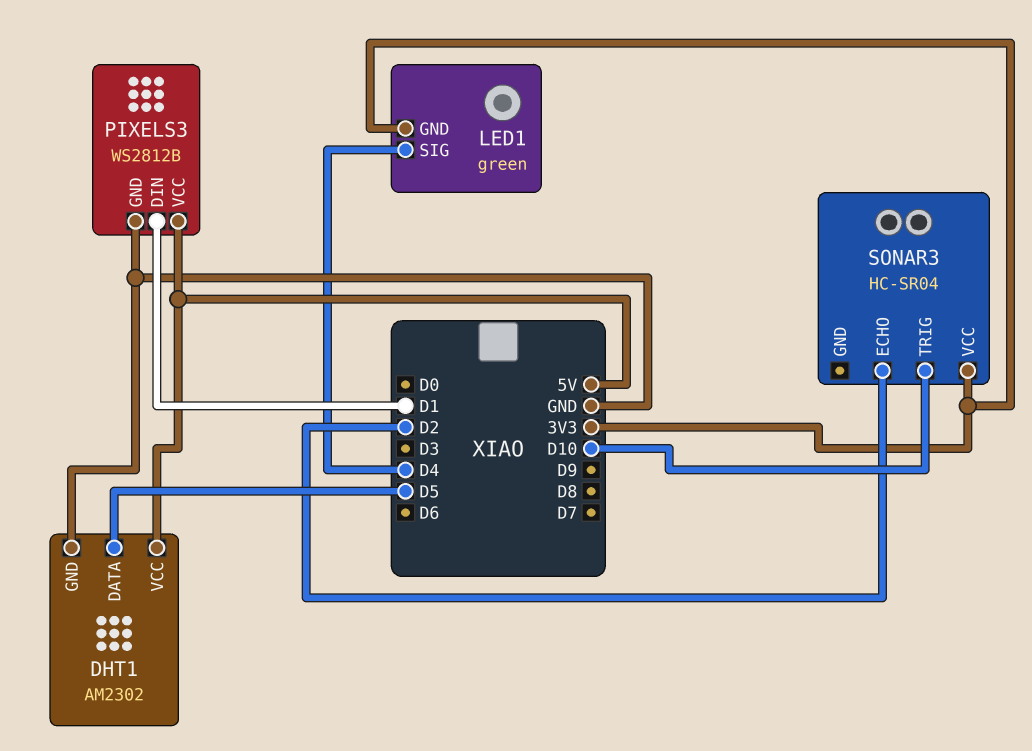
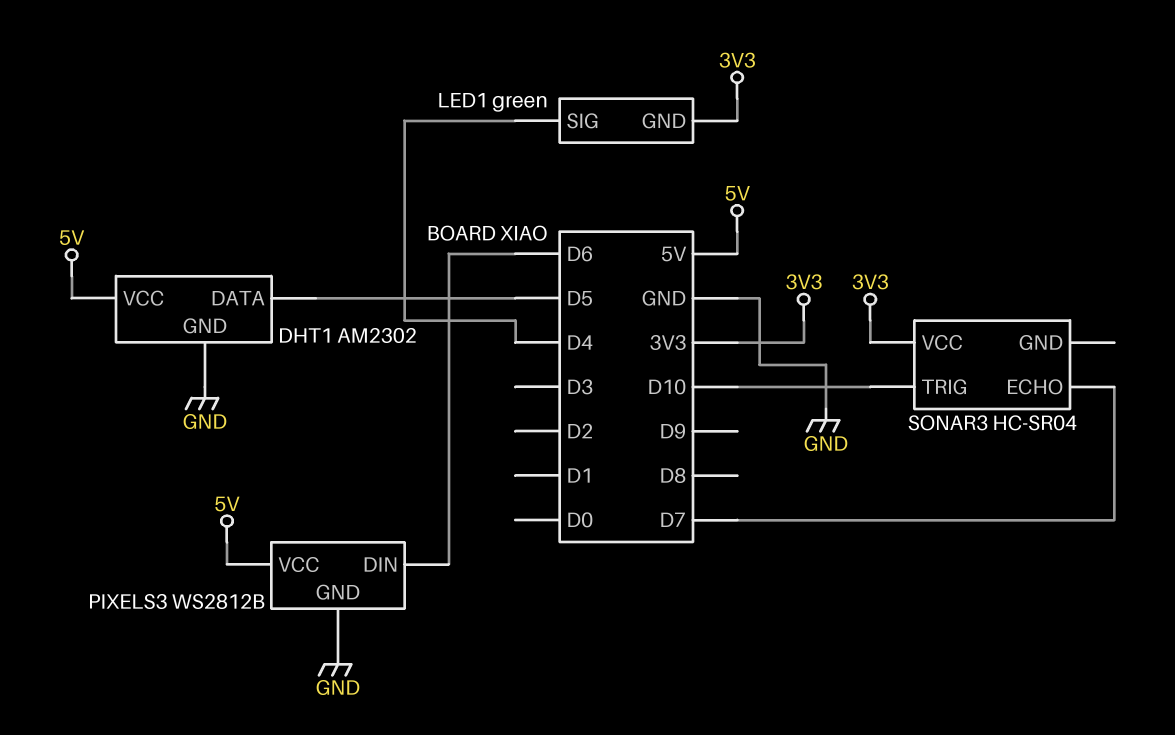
PIXELS3 pin DIN: D1 -> D6
SONAR3 pin ECHO: D2 -> D7

